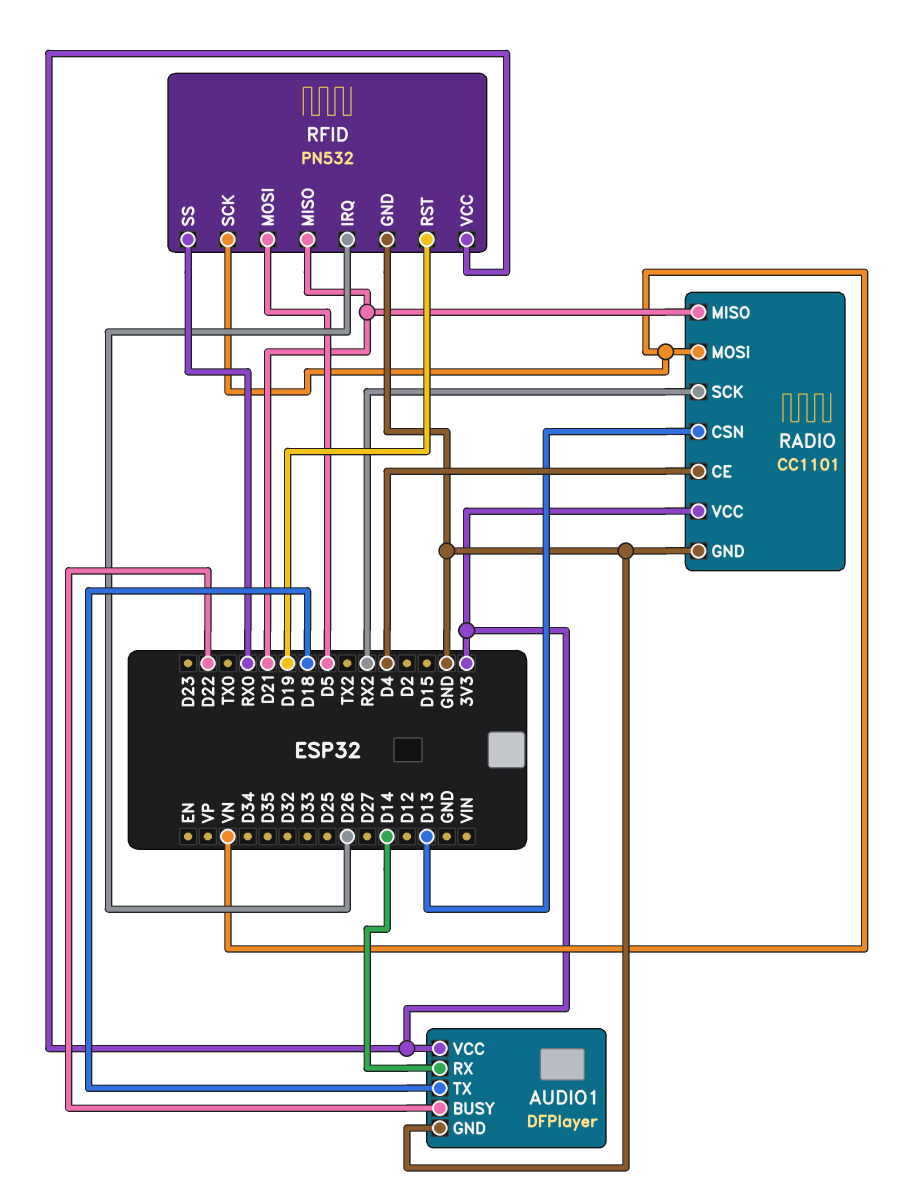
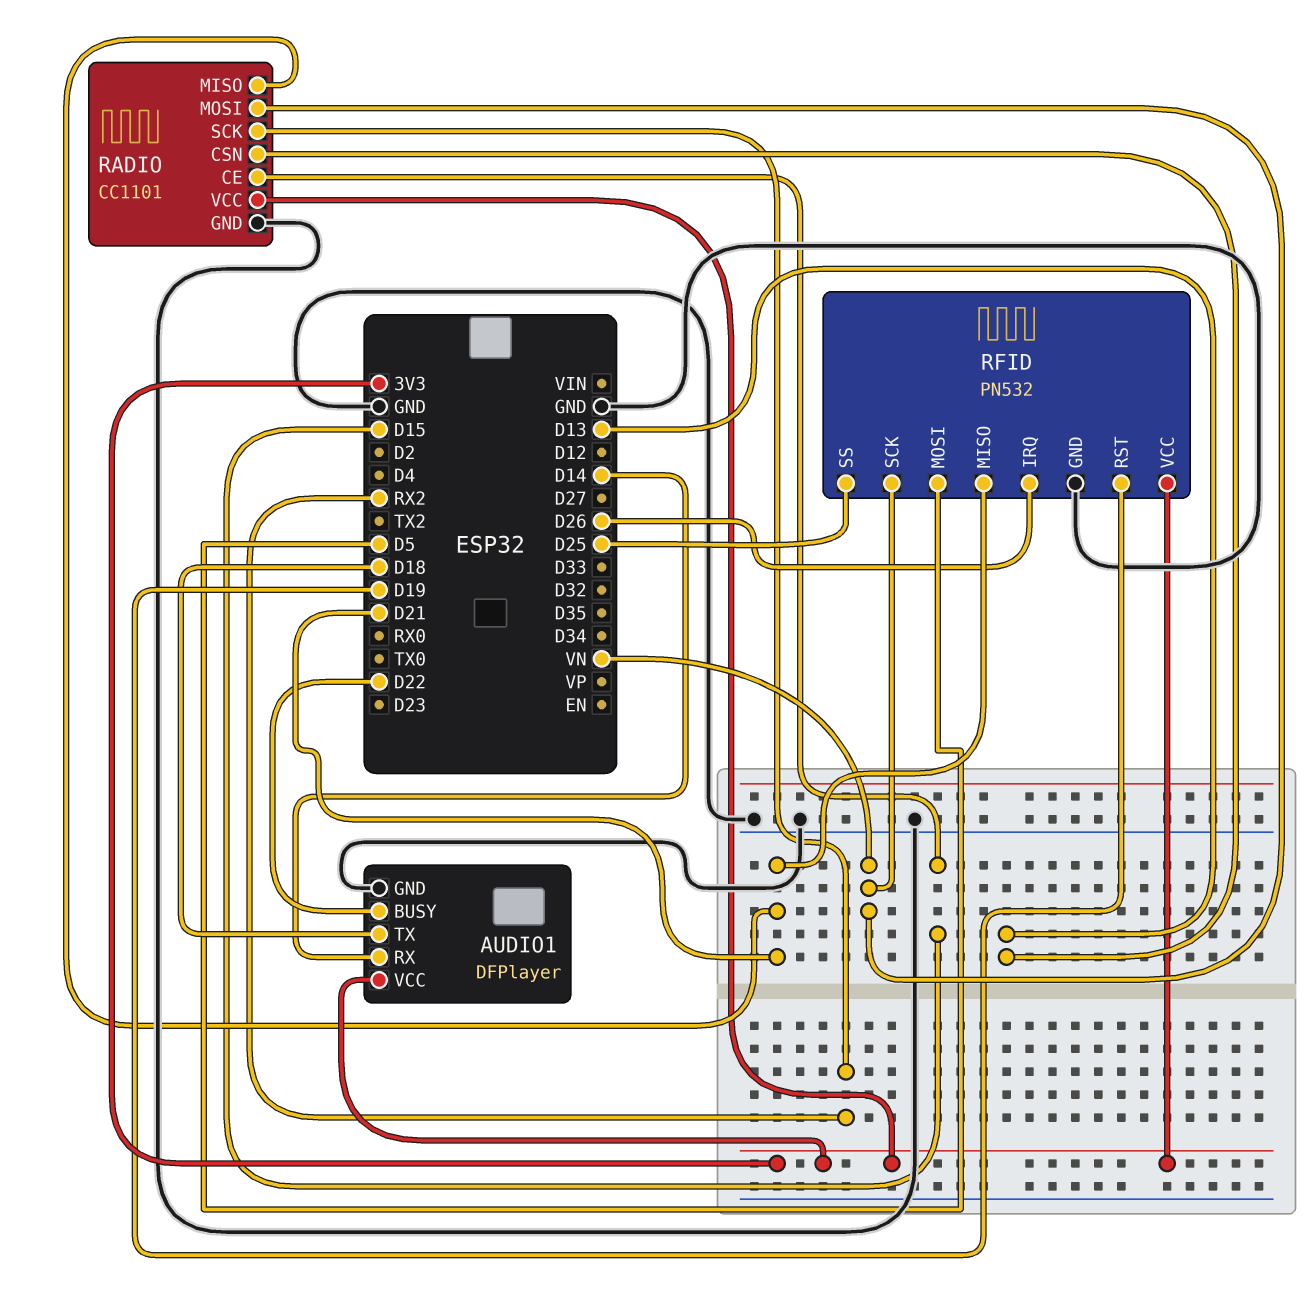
RADIO pin CE: D4 -> D15
RFID pin SS: RX0 -> D25

